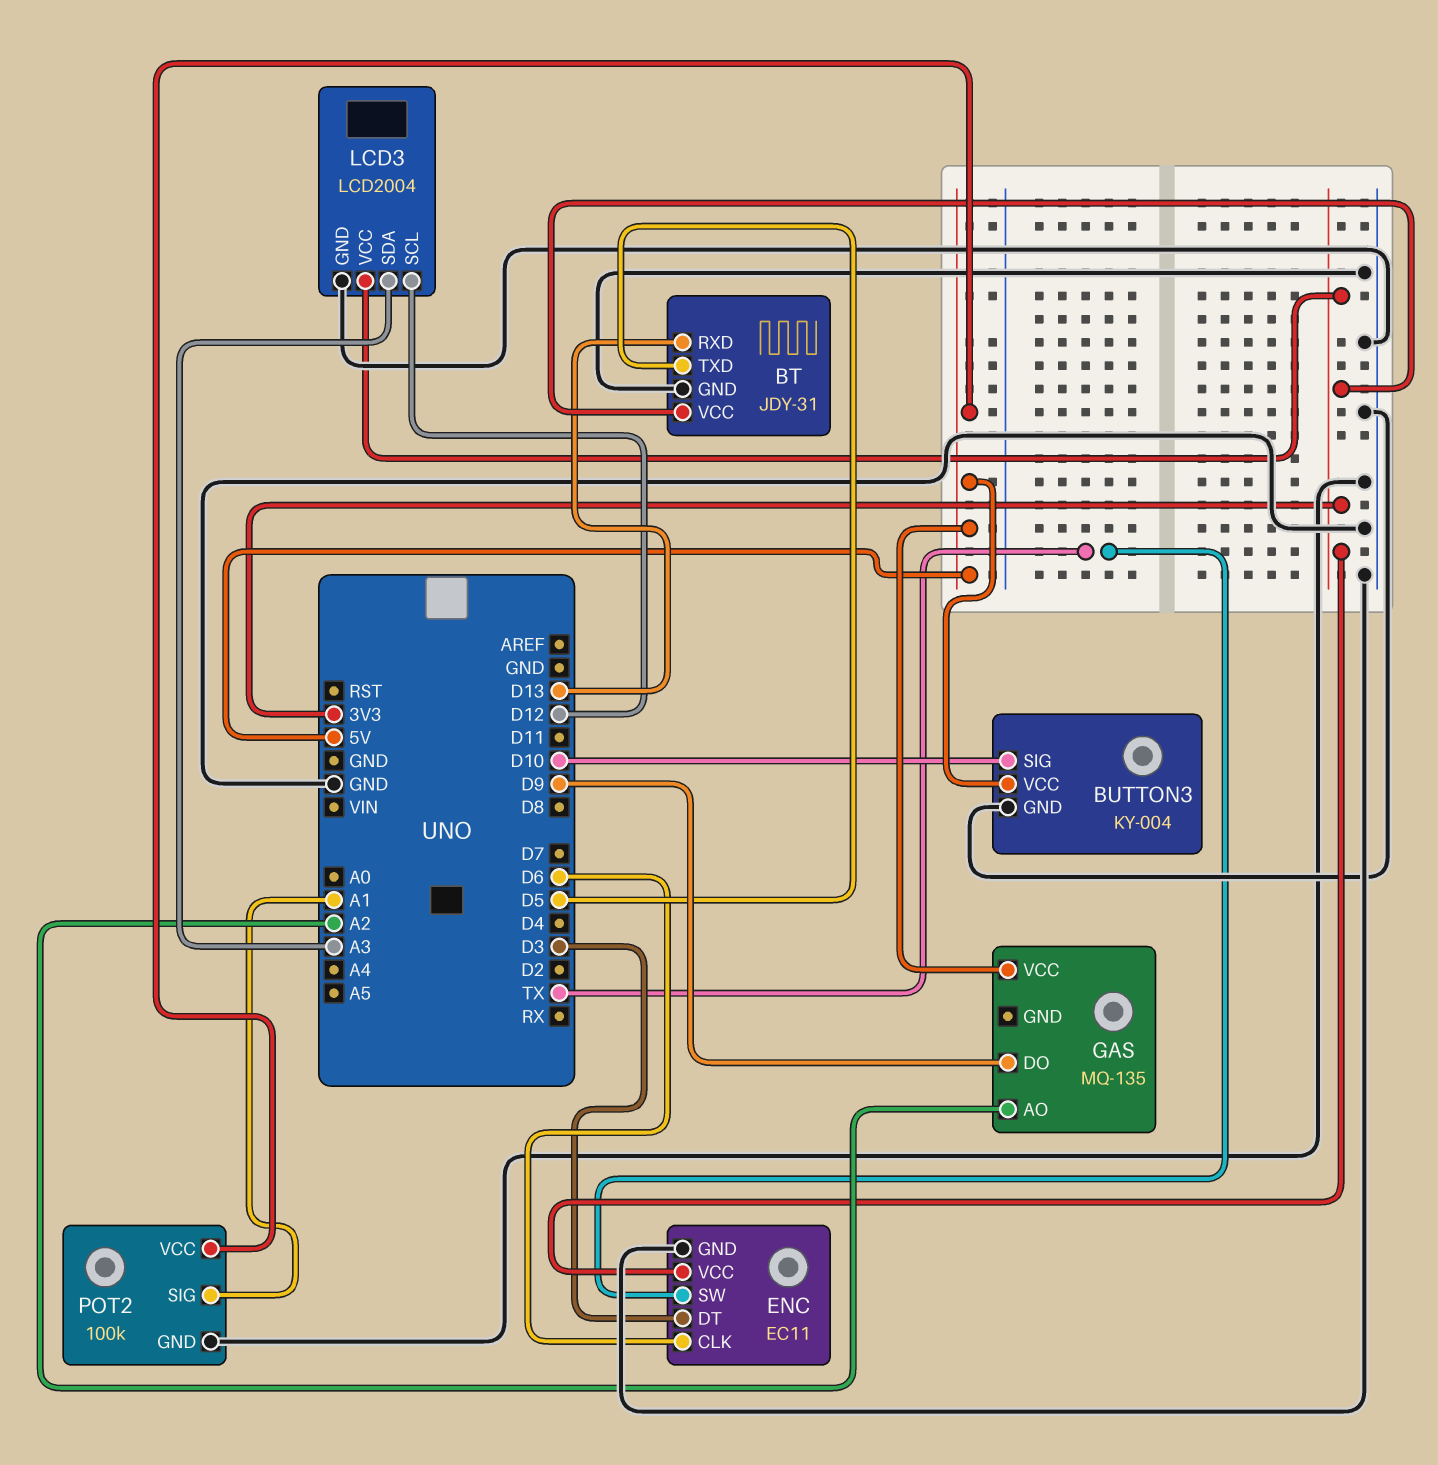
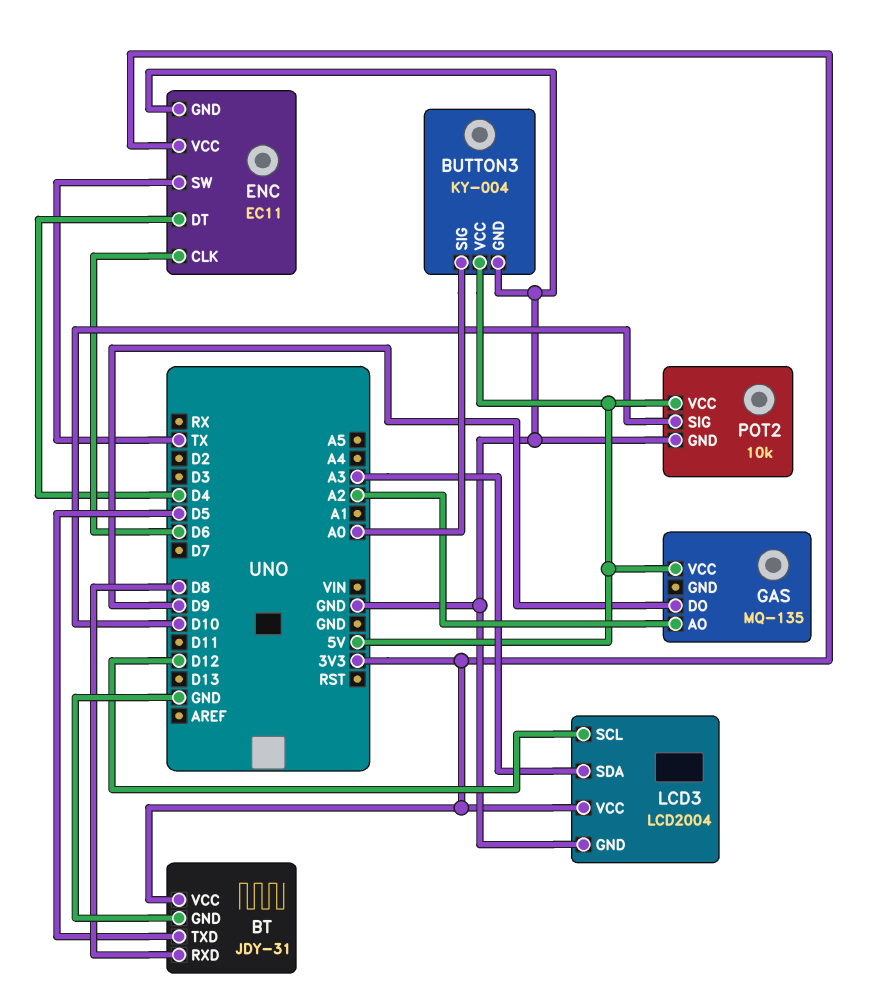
BT pin RXD: D13 -> D8
BUTTON3 pin SIG: D10 -> A0
ENC pin DT: D3 -> D4
POT2: 100k -> 10k
POT2 pin SIG: A1 -> D10

